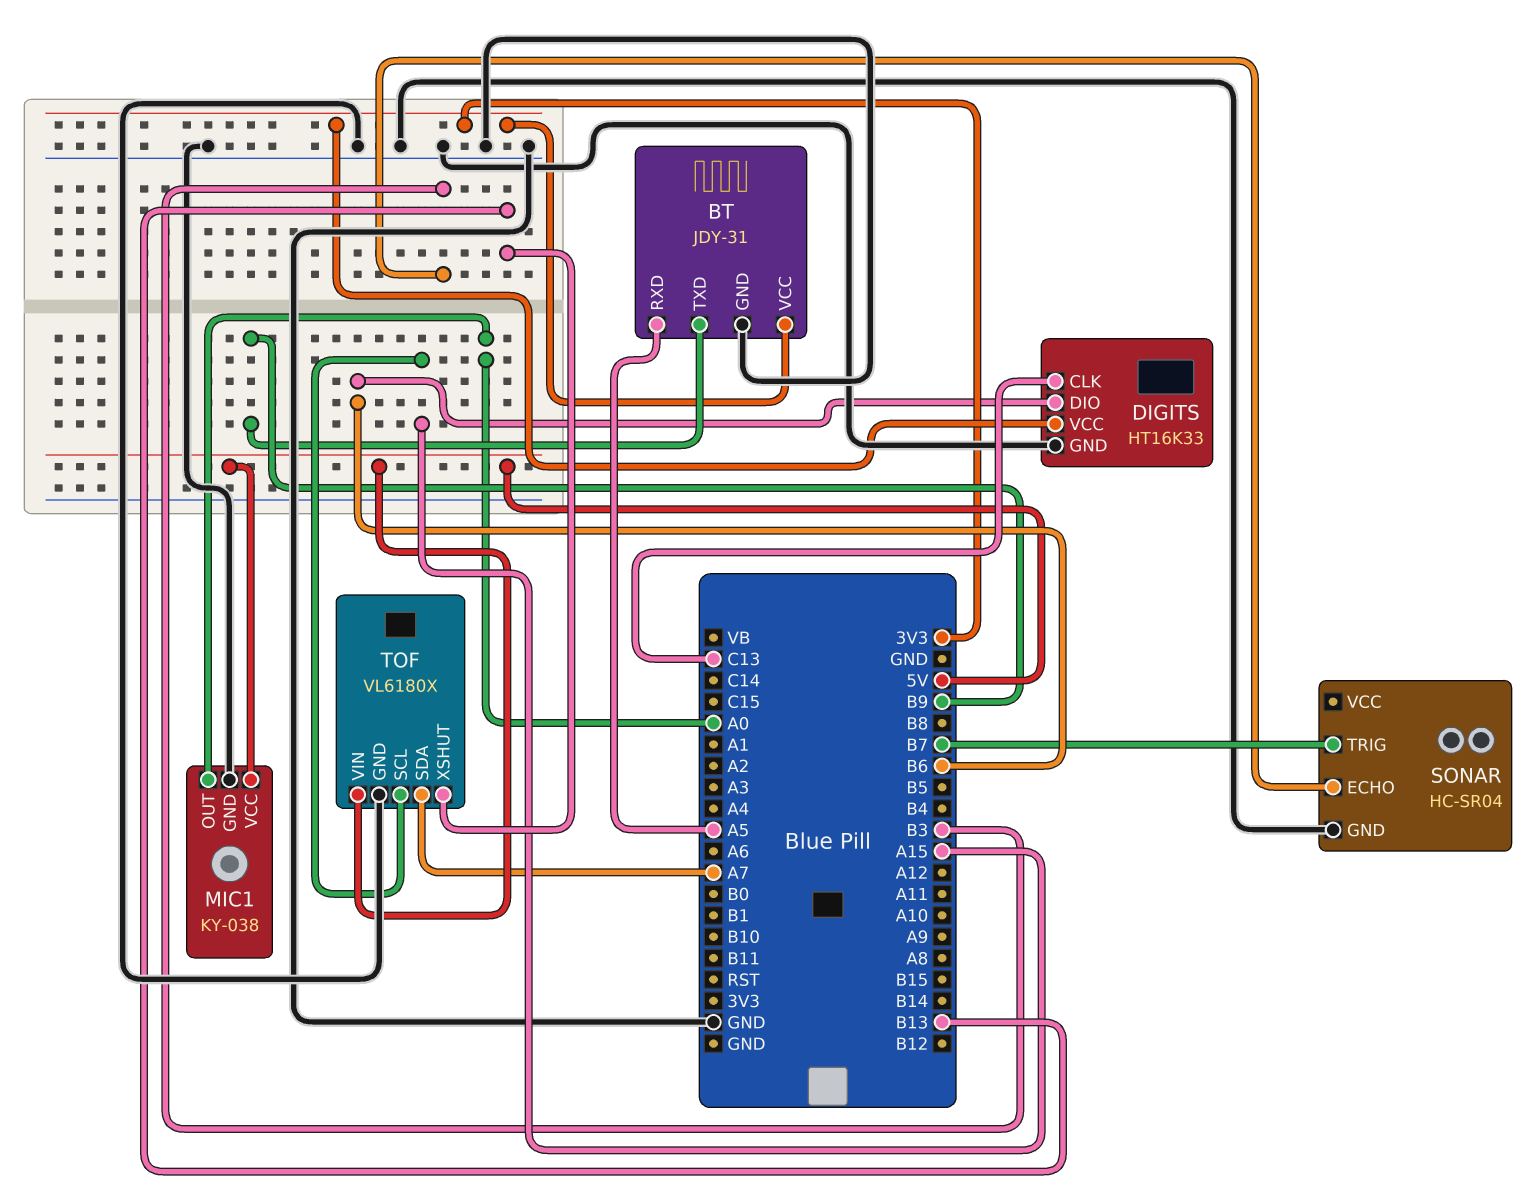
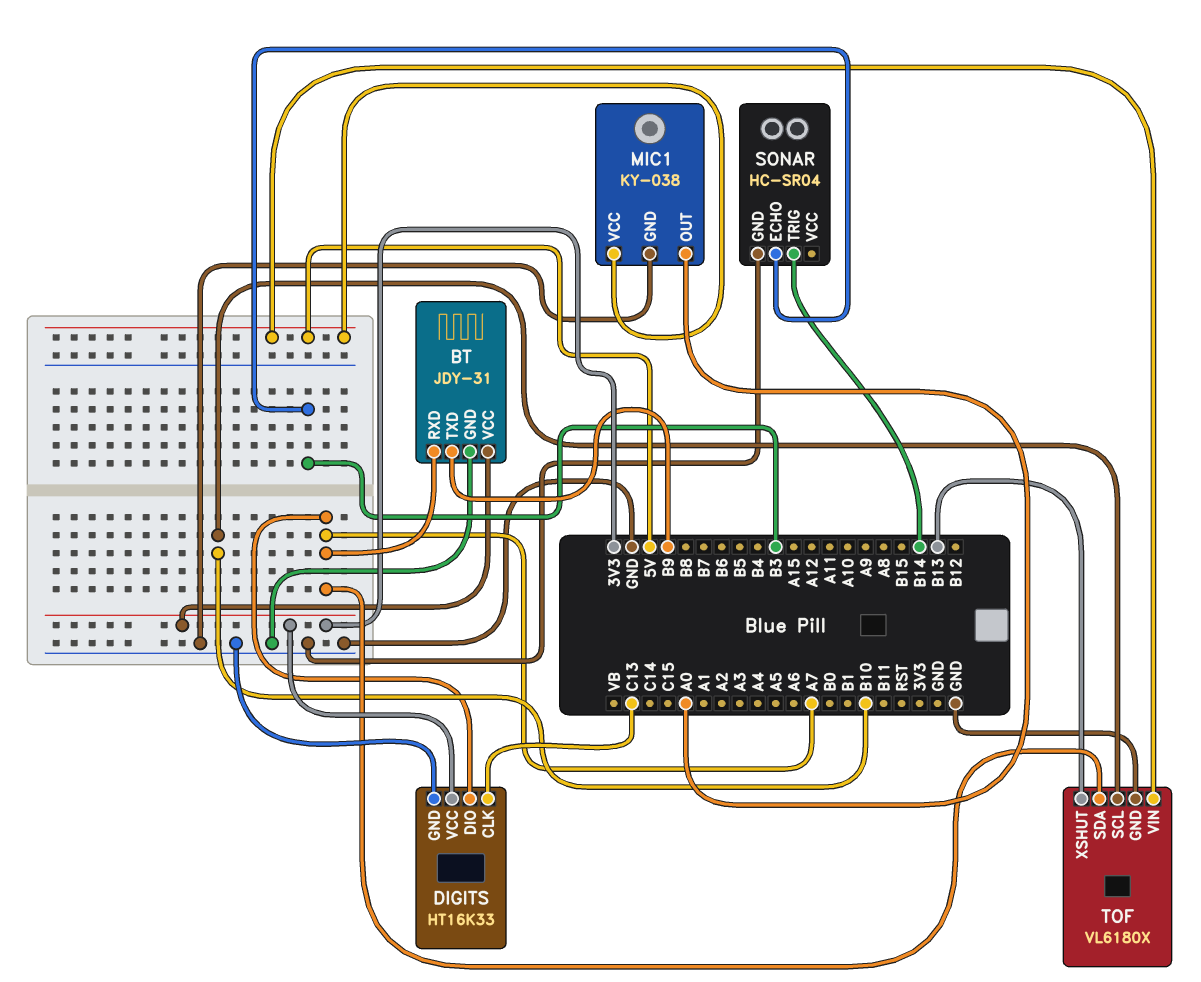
BT pin RXD: A5 -> A7
DIGITS pin DIO: B6 -> A7
SONAR pin TRIG: B7 -> B14
TOF pin SCL: A15 -> B10

